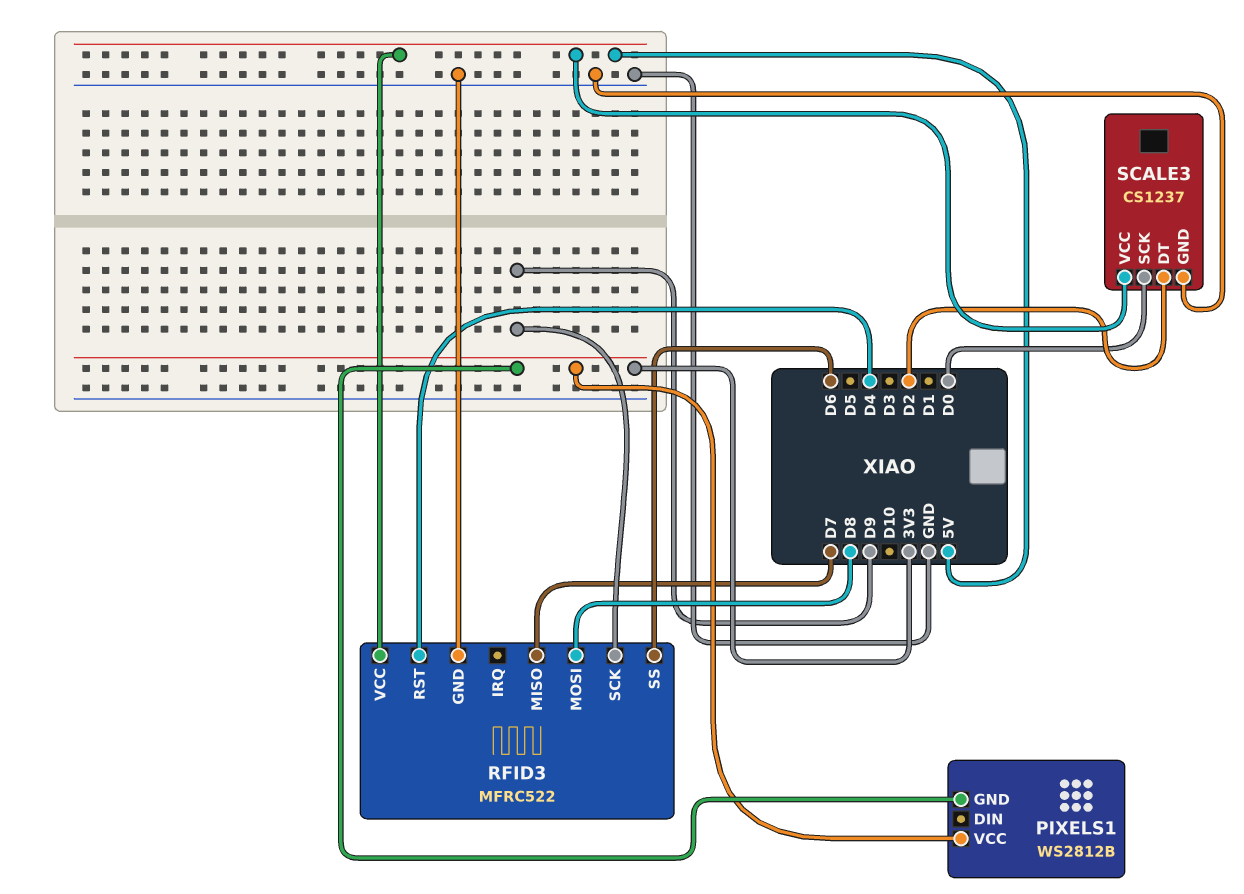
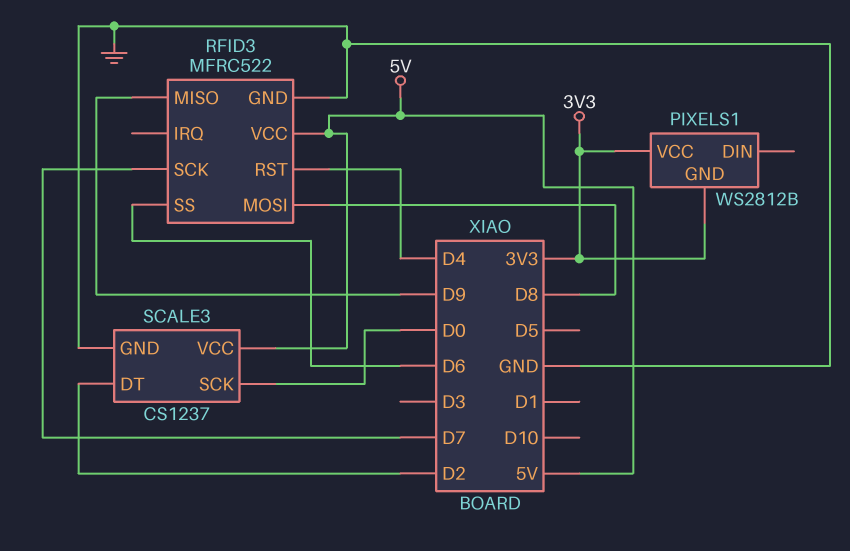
RFID3 pin MISO: D7 -> D9
RFID3 pin SCK: D9 -> D7

